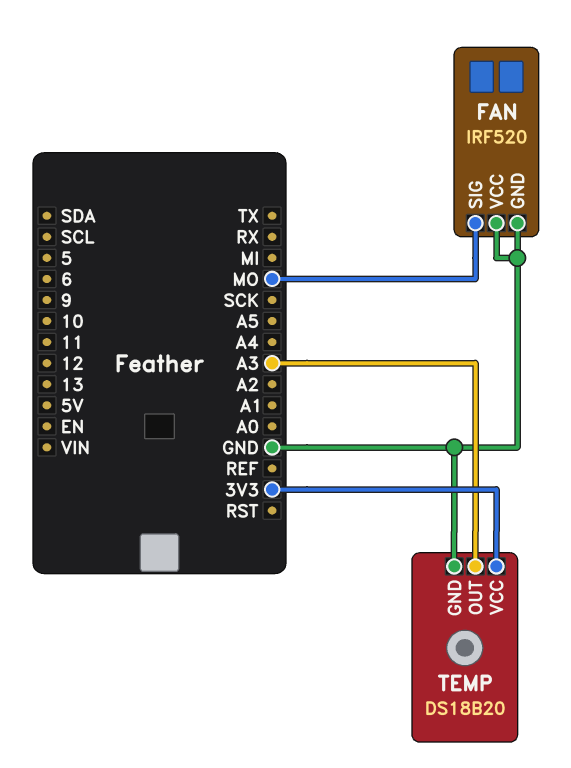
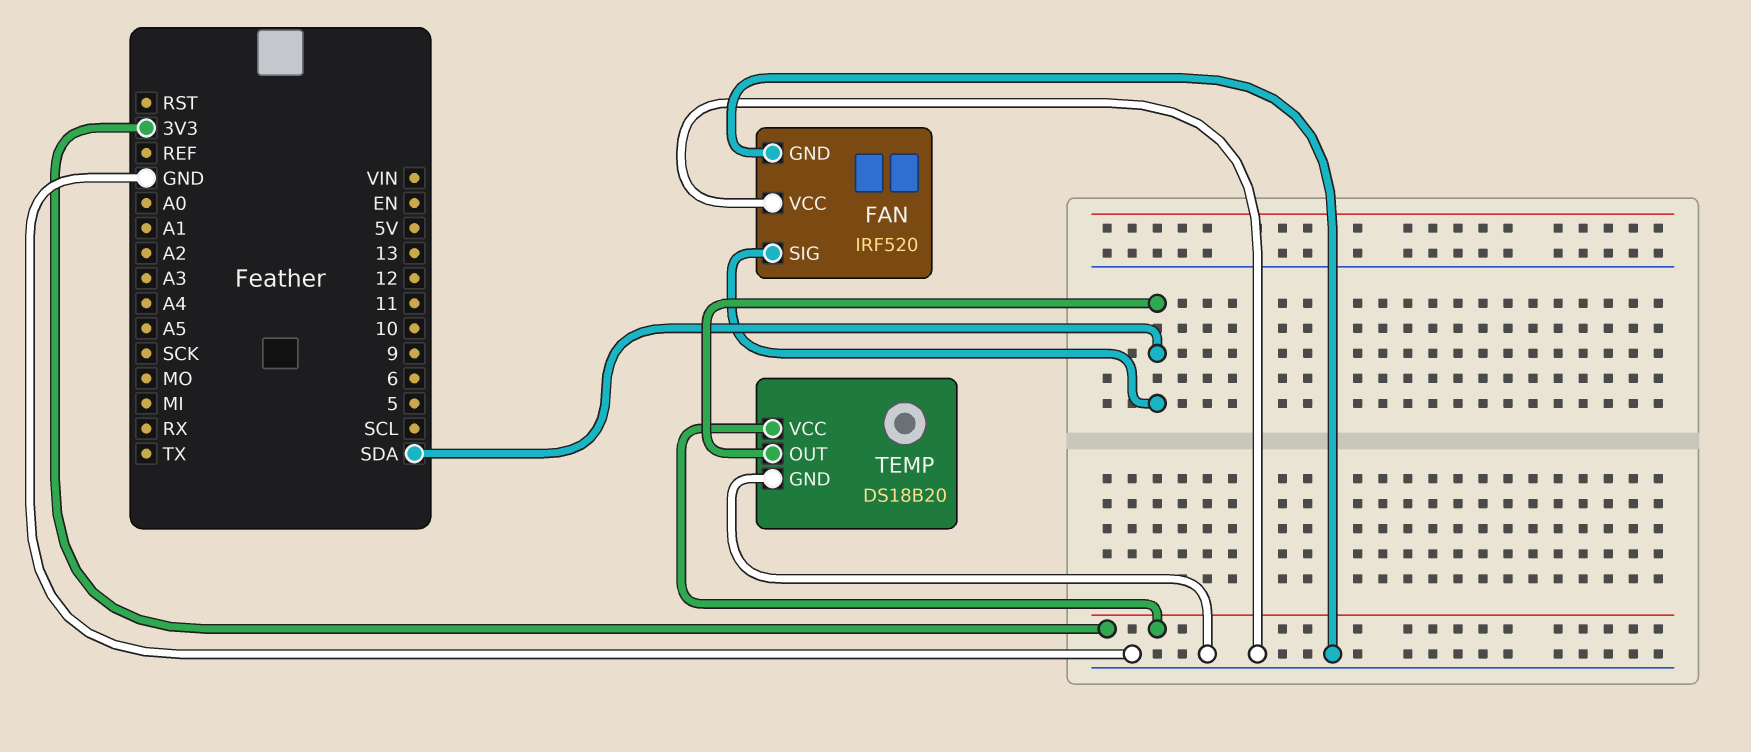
FAN pin SIG: MO -> SDA
TEMP pin OUT: A3 -> SDA

